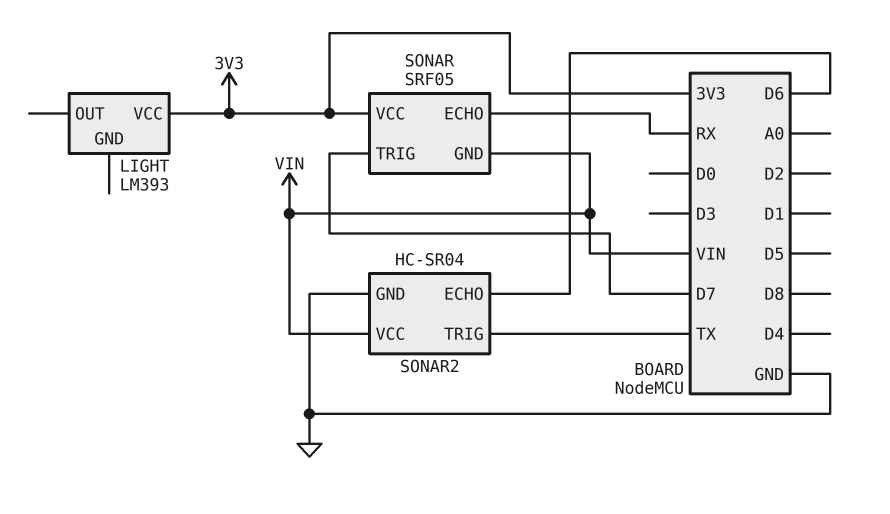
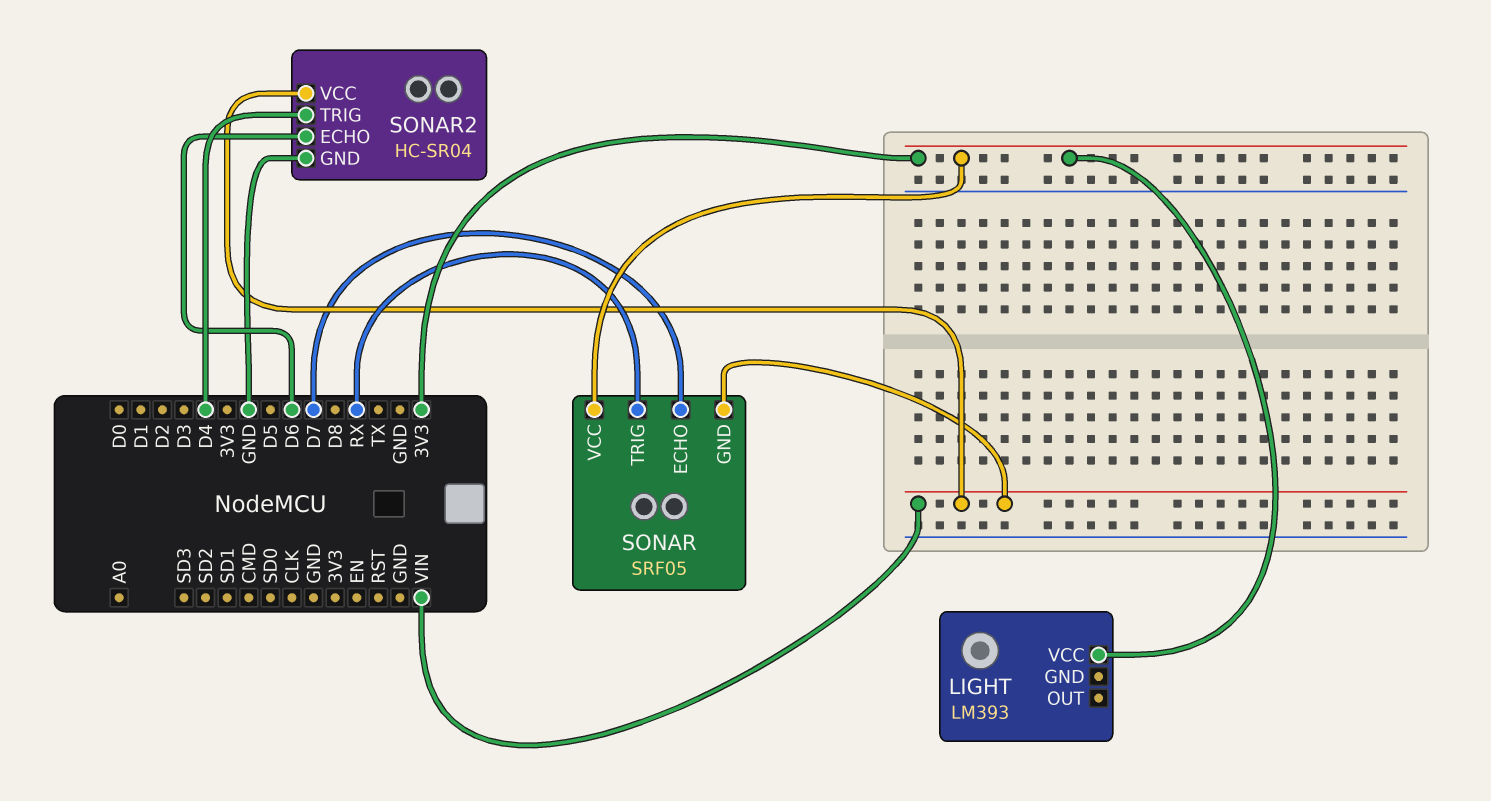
SONAR pin ECHO: RX -> D7
SONAR pin TRIG: D7 -> RX
SONAR2 pin TRIG: TX -> D4

